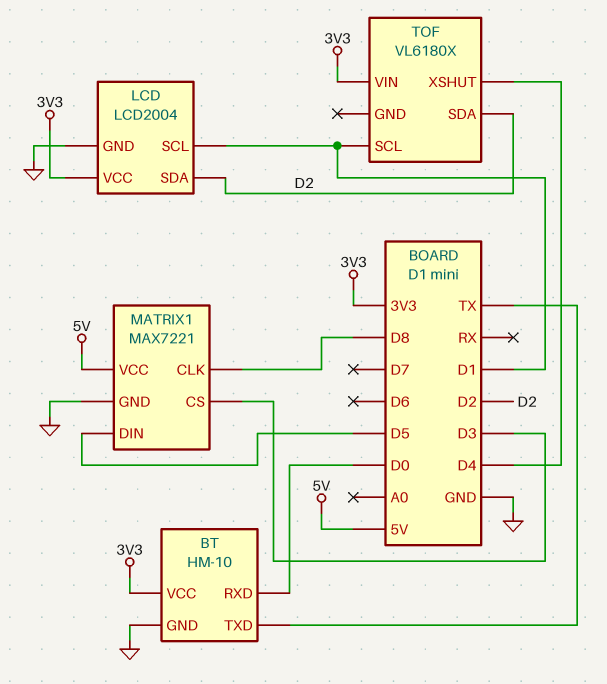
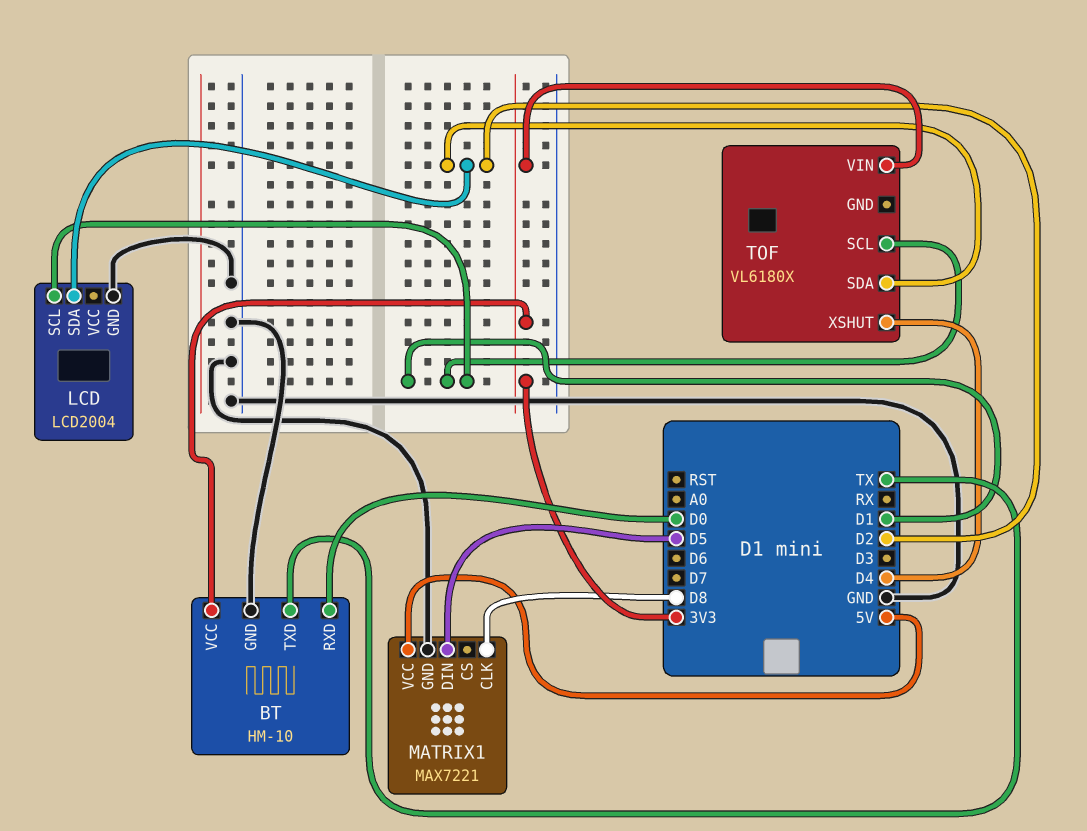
LCD pin VCC: 3V3 -> none
MATRIX1 pin CS: D3 -> none

